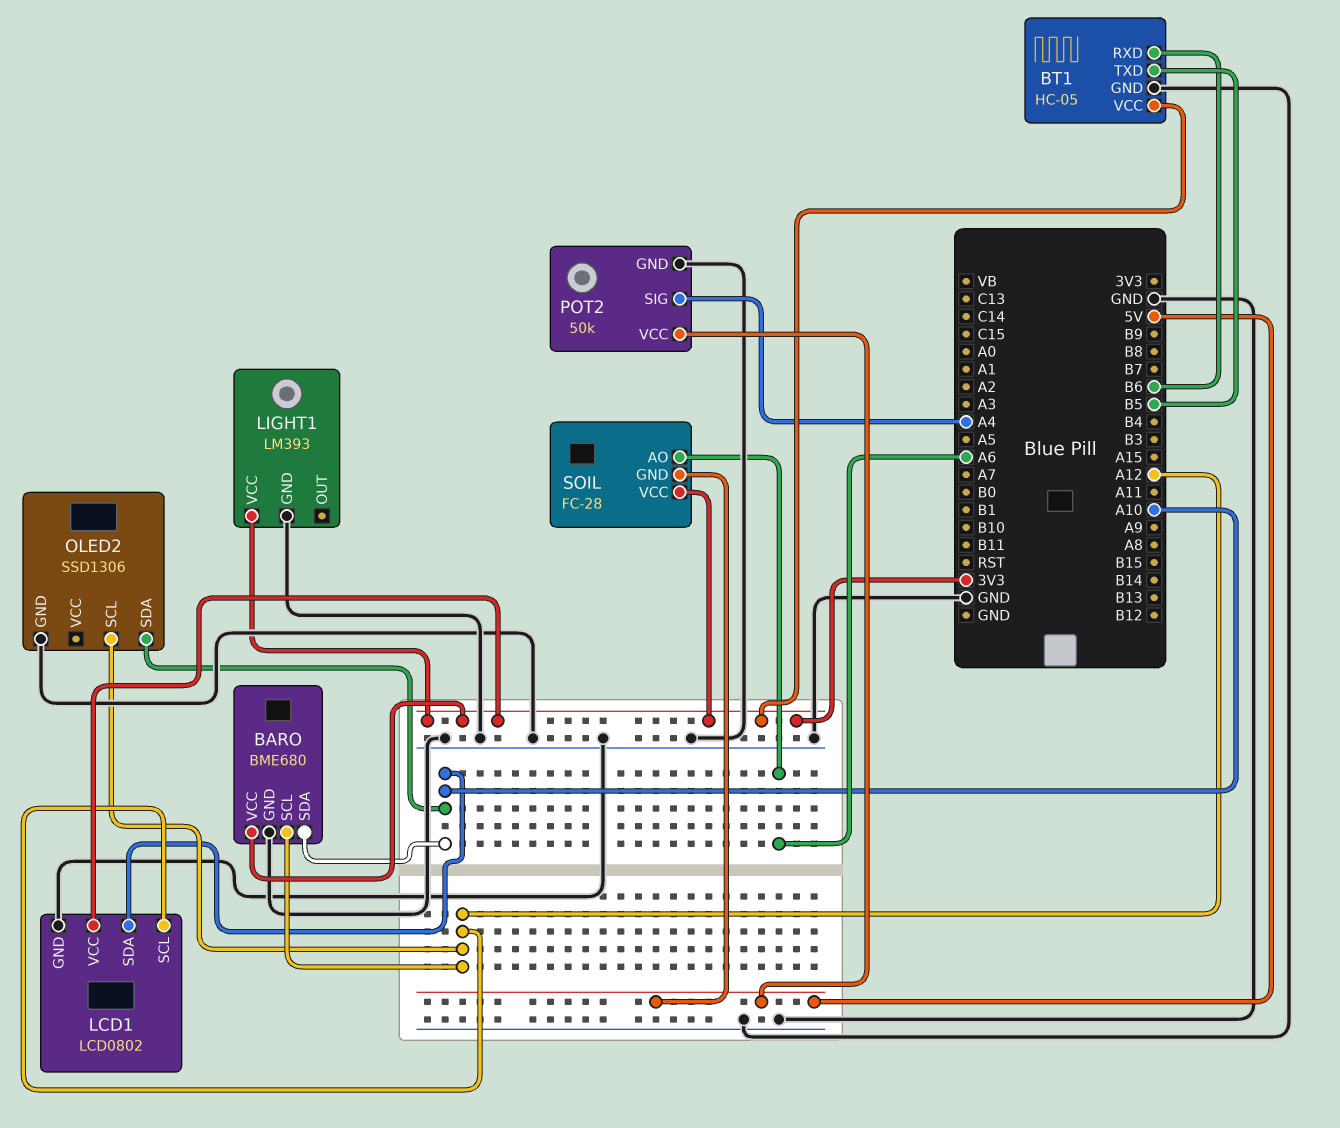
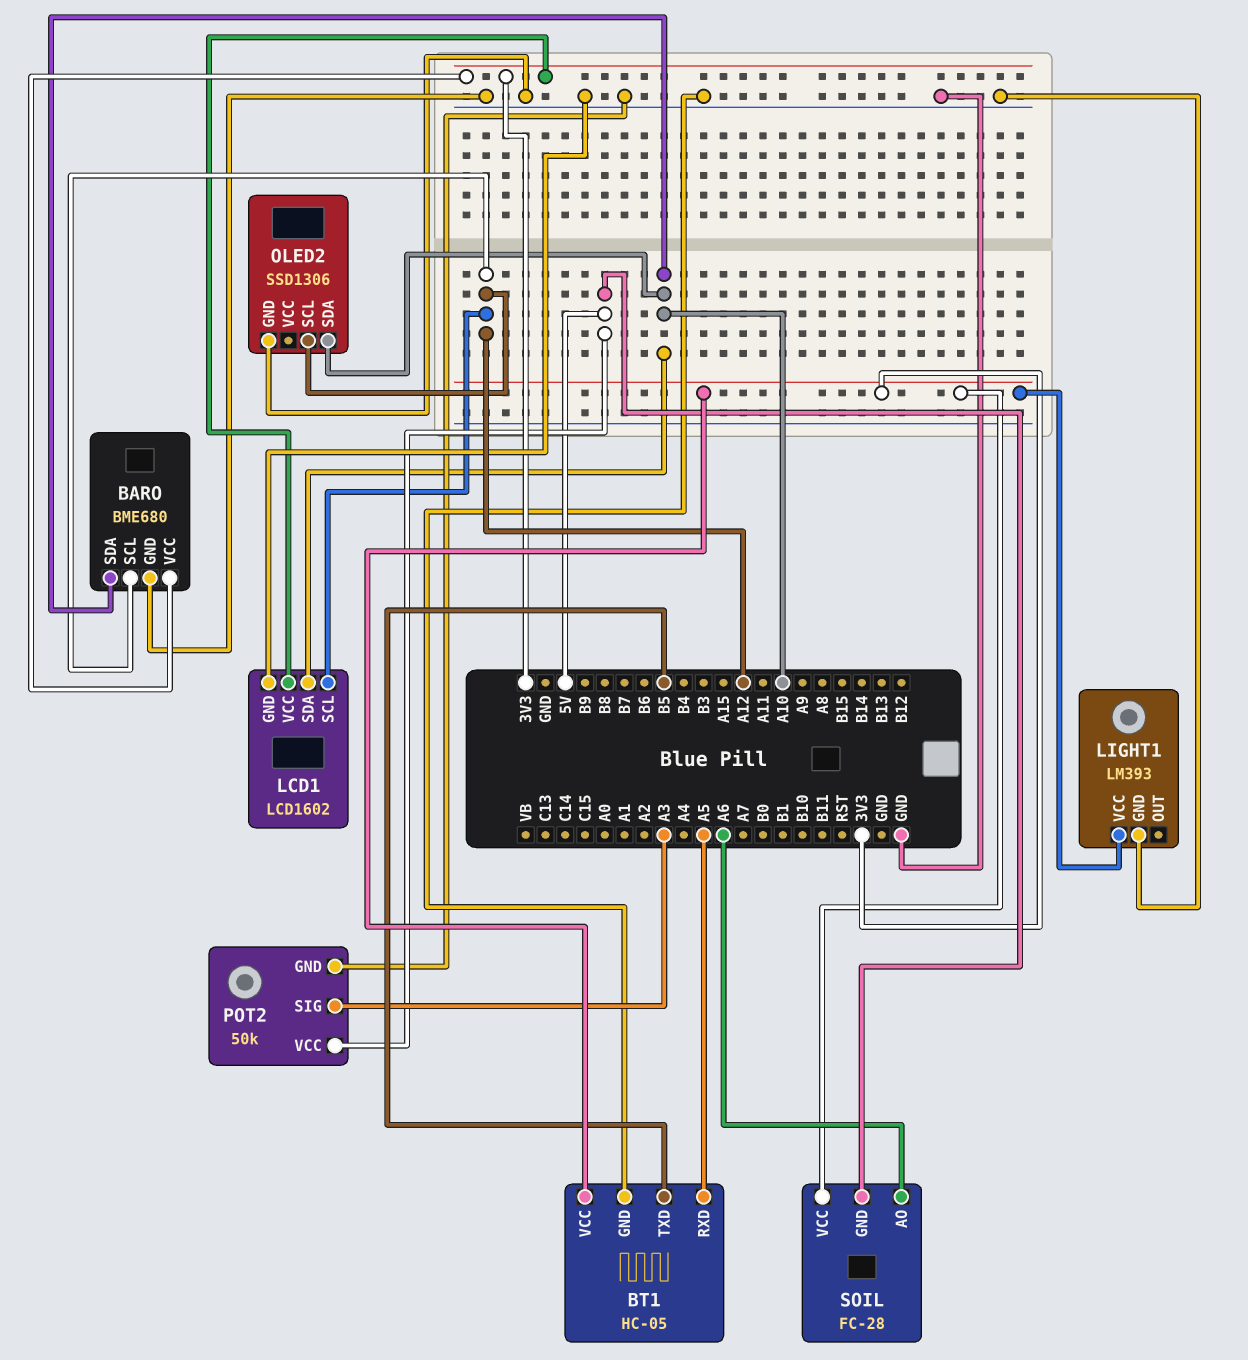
BT1 pin RXD: B6 -> A5
LCD1: LCD0802 -> LCD1602
POT2 pin SIG: A4 -> A3

